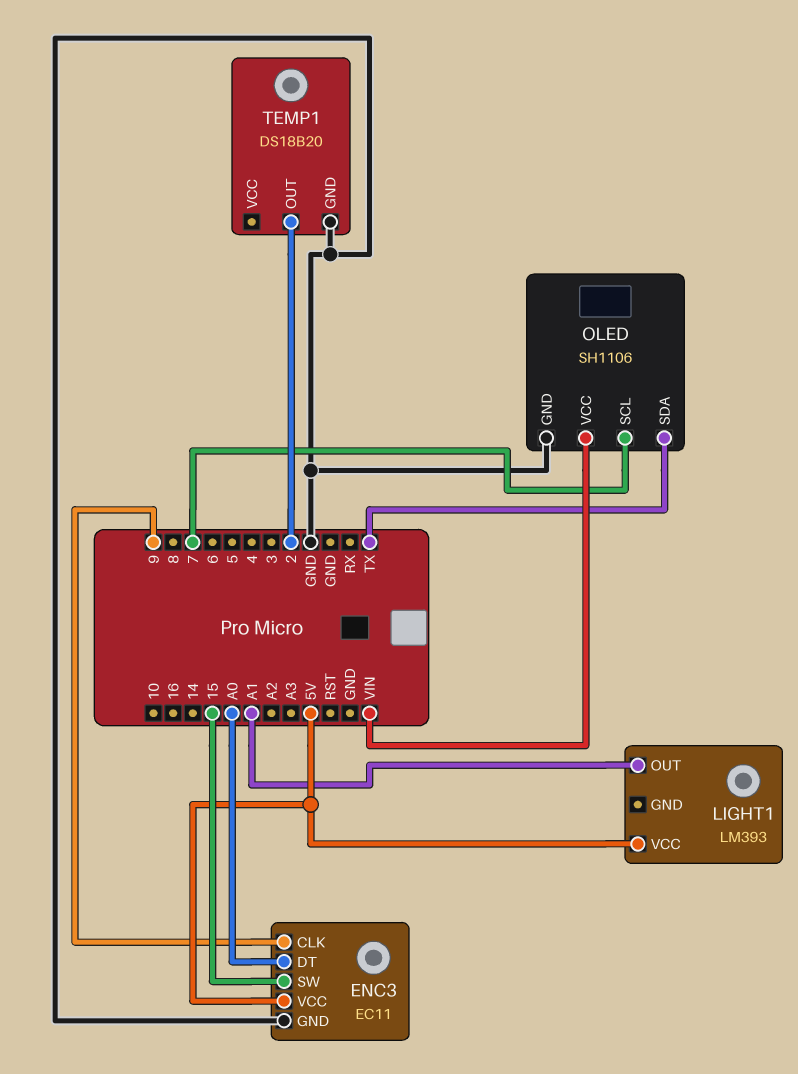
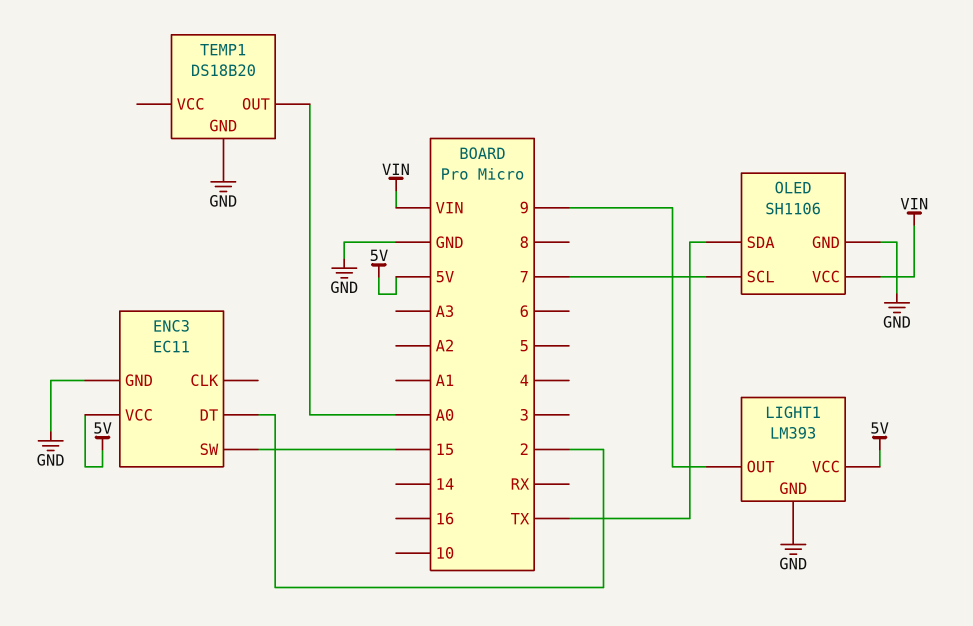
ENC3 pin CLK: 9 -> none
ENC3 pin DT: A0 -> 2
LIGHT1 pin GND: none -> GND
LIGHT1 pin OUT: A1 -> 9
TEMP1 pin OUT: 2 -> A0

